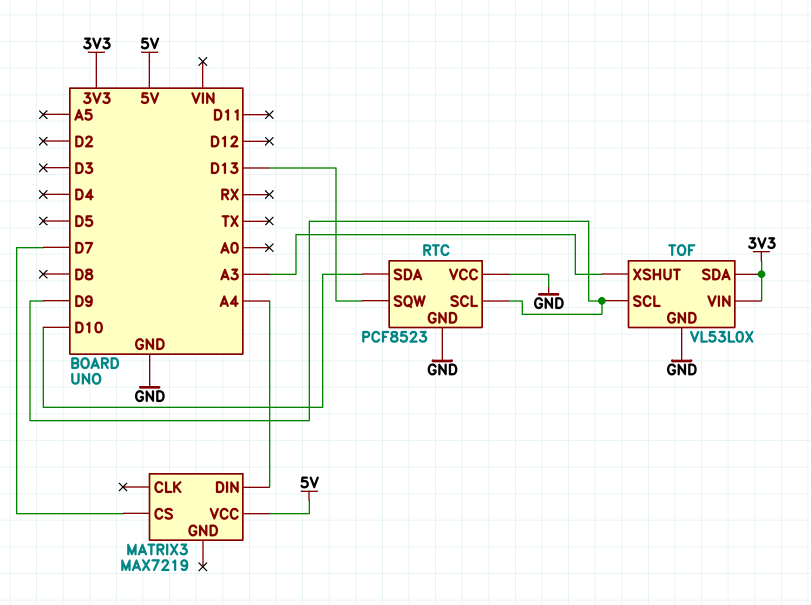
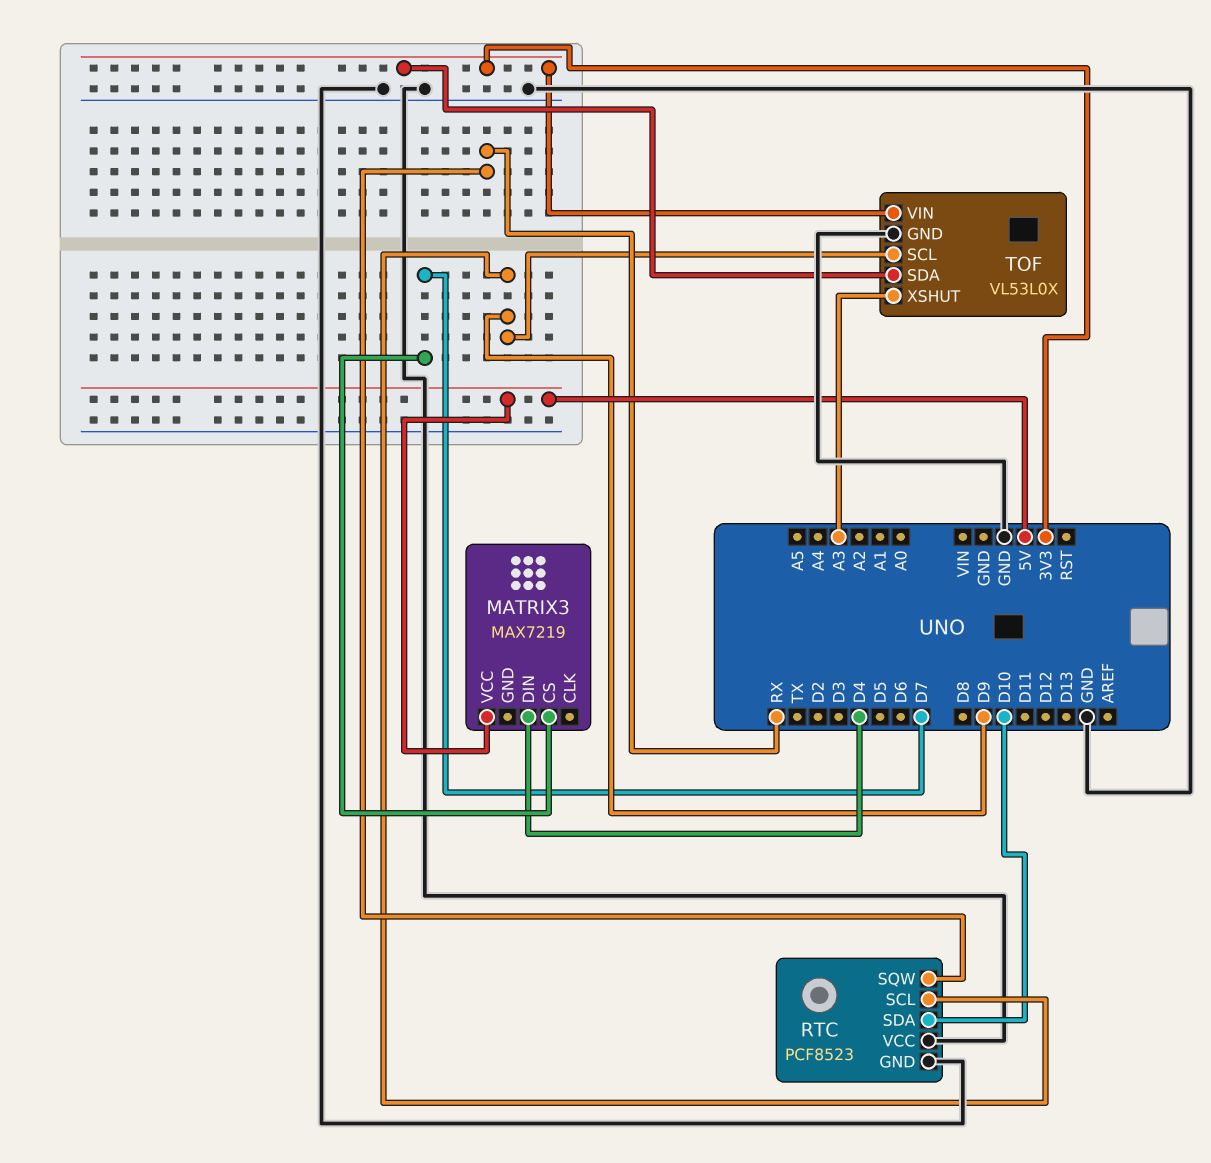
MATRIX3 pin DIN: A4 -> D4
RTC pin SQW: D13 -> RX

